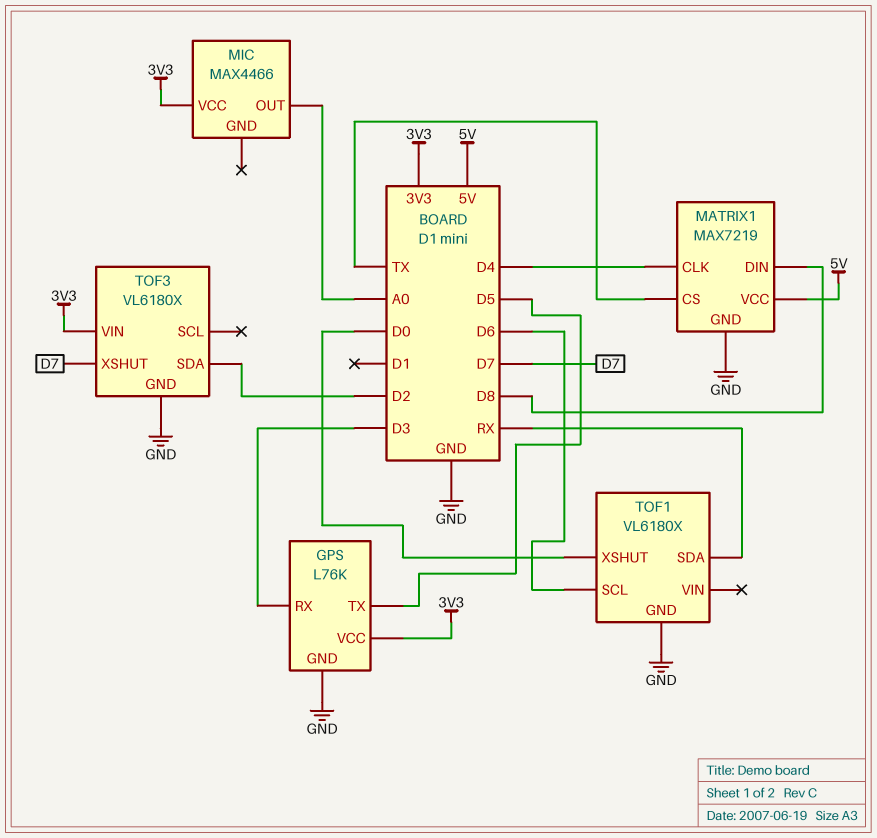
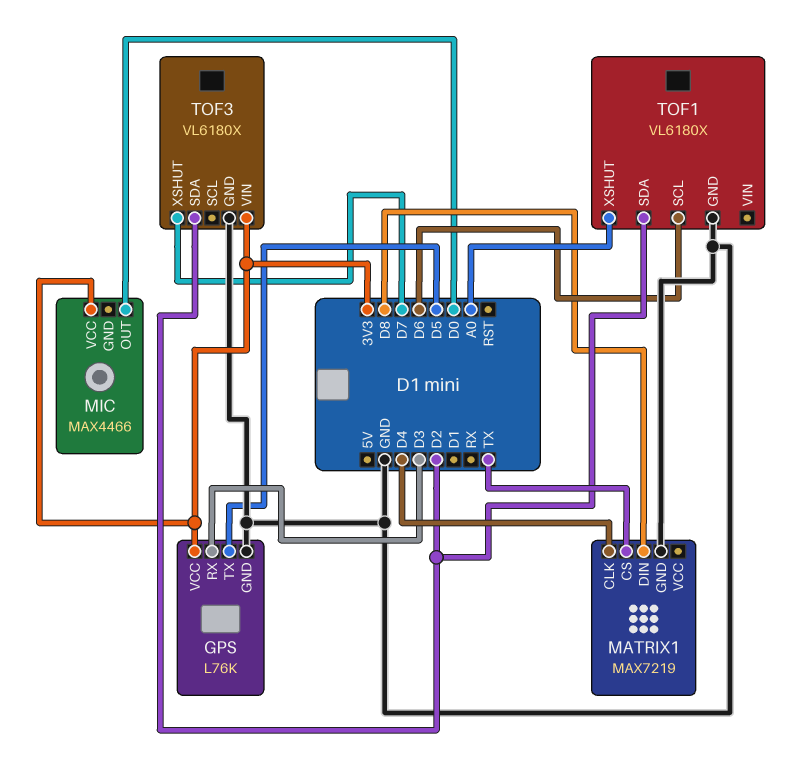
MATRIX1 pin VCC: 5V -> none
MIC pin OUT: A0 -> D0
TOF1 pin SDA: RX -> D2
TOF1 pin XSHUT: D0 -> A0

